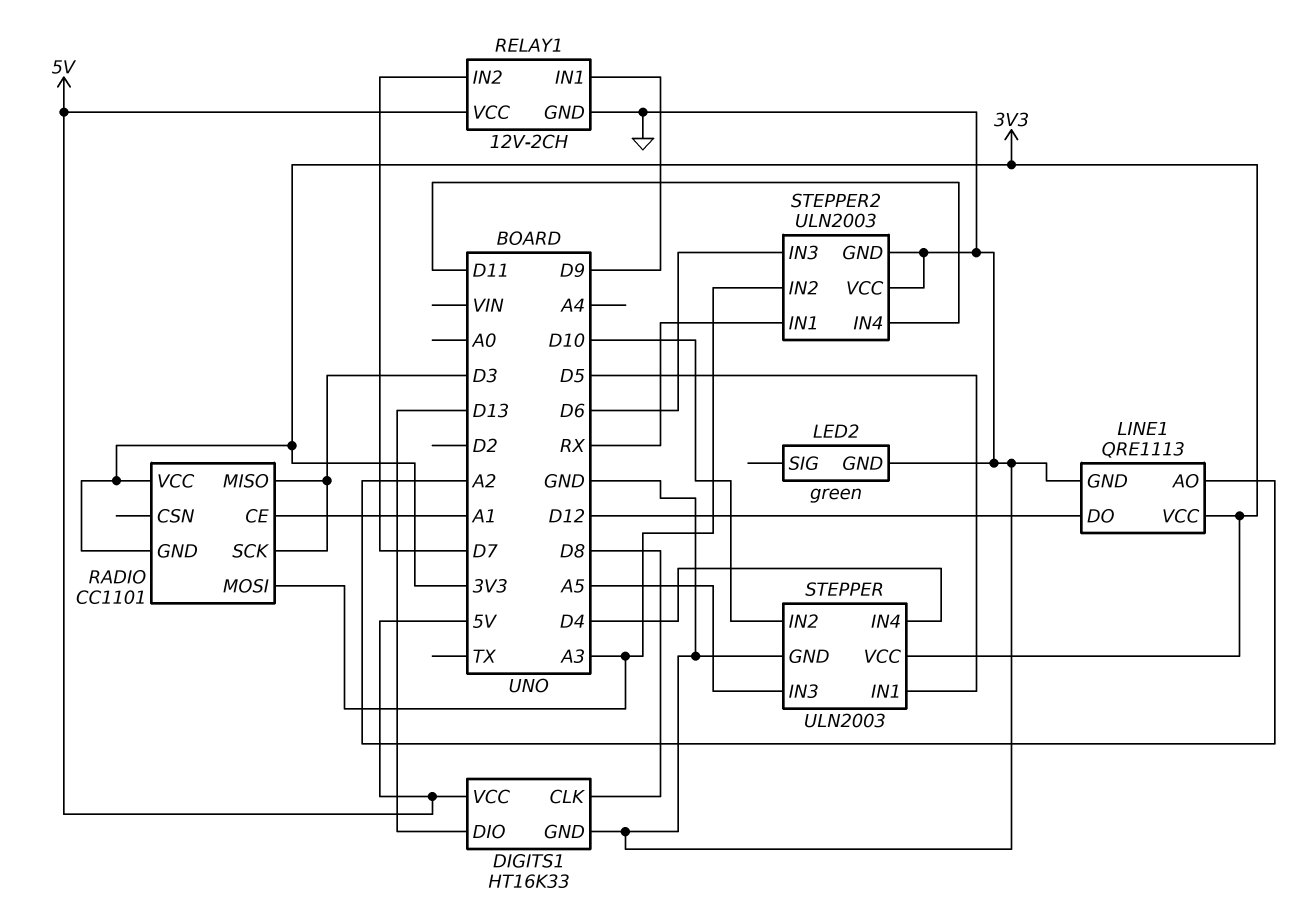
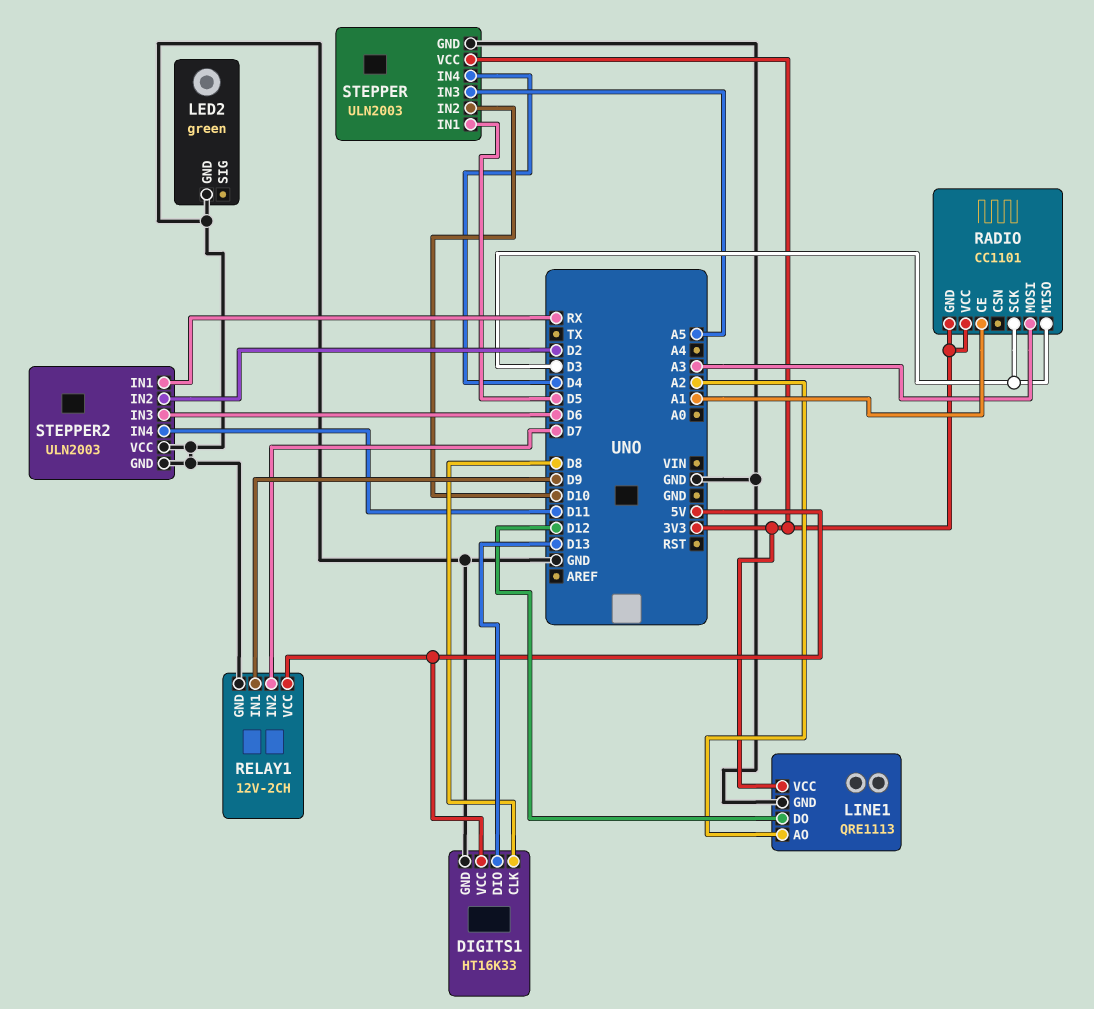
STEPPER2 pin IN2: A3 -> D2

